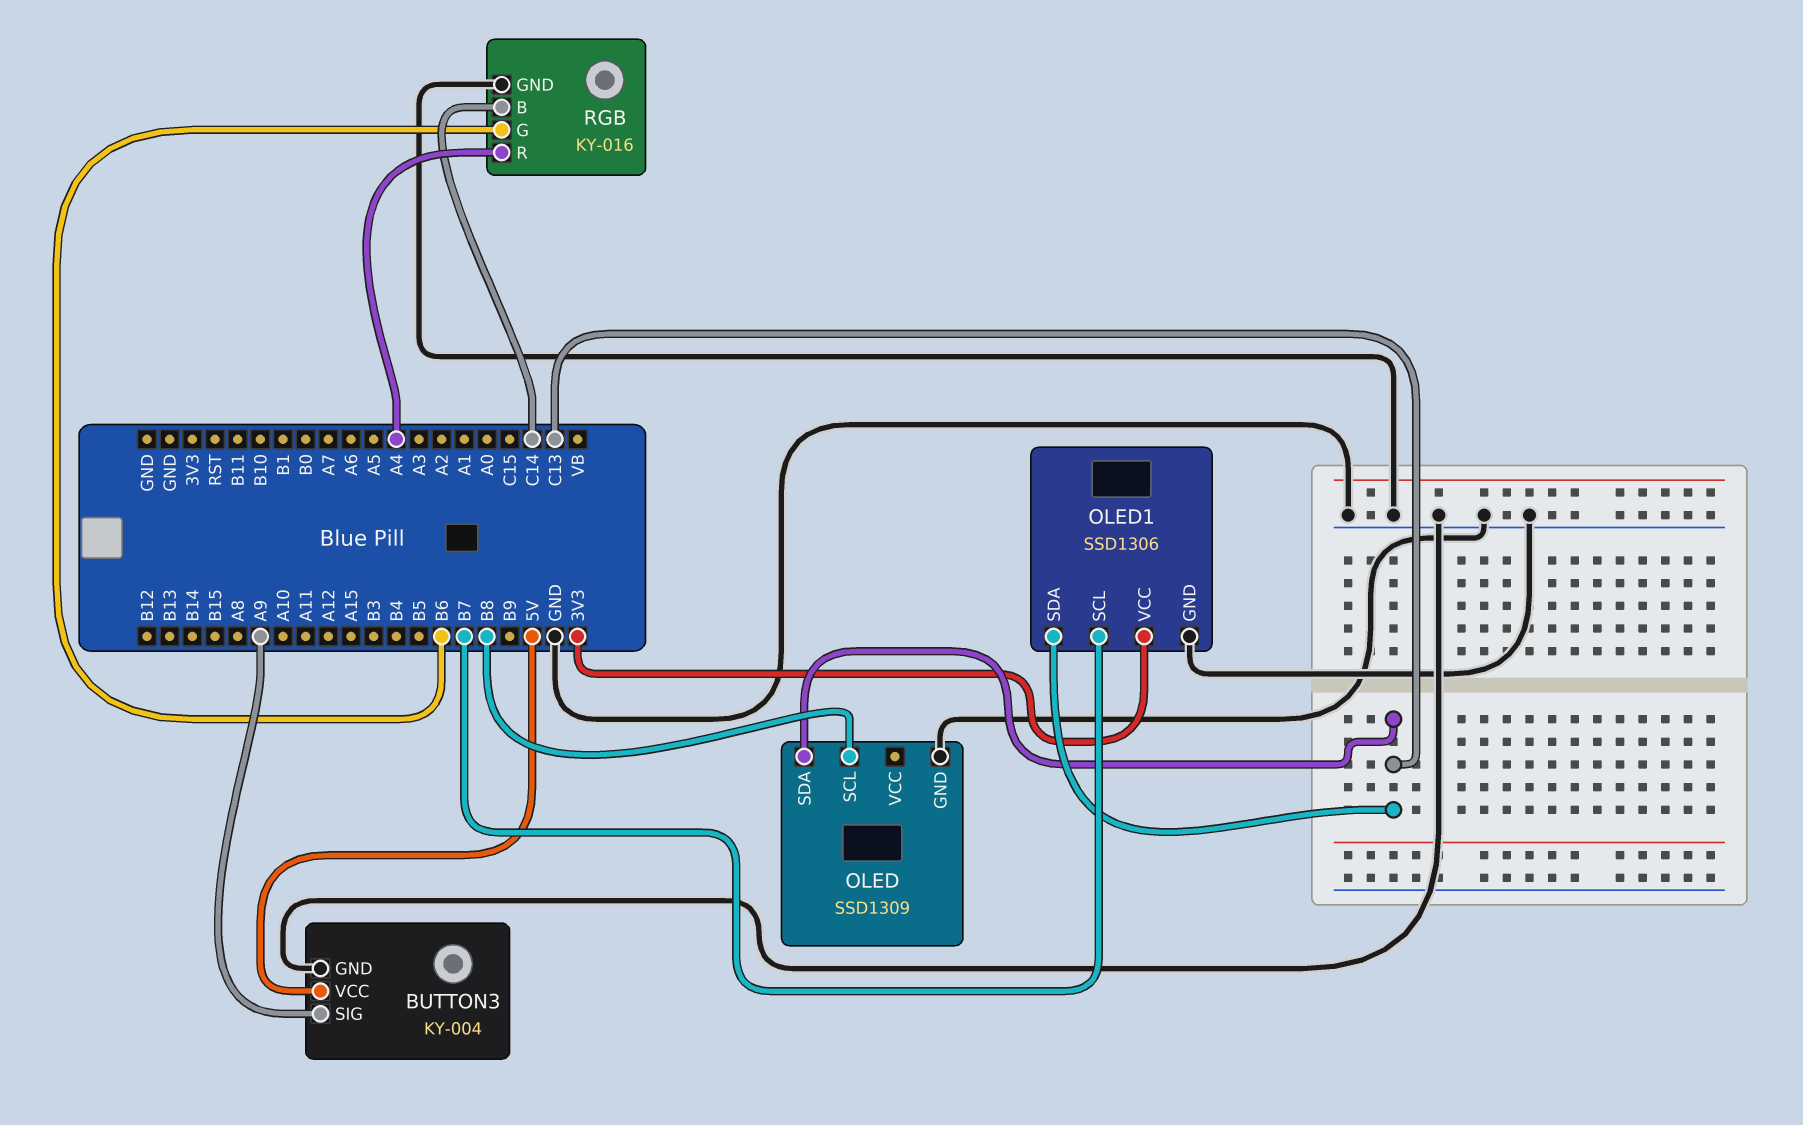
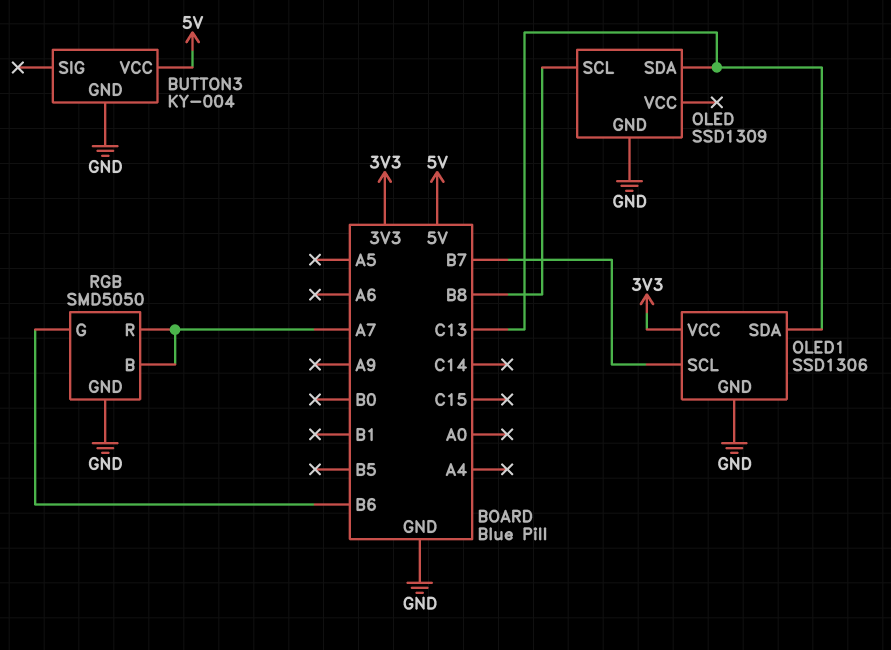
BUTTON3 pin SIG: A9 -> none
RGB: KY-016 -> SMD5050
RGB pin B: C14 -> A7
RGB pin R: A4 -> A7

